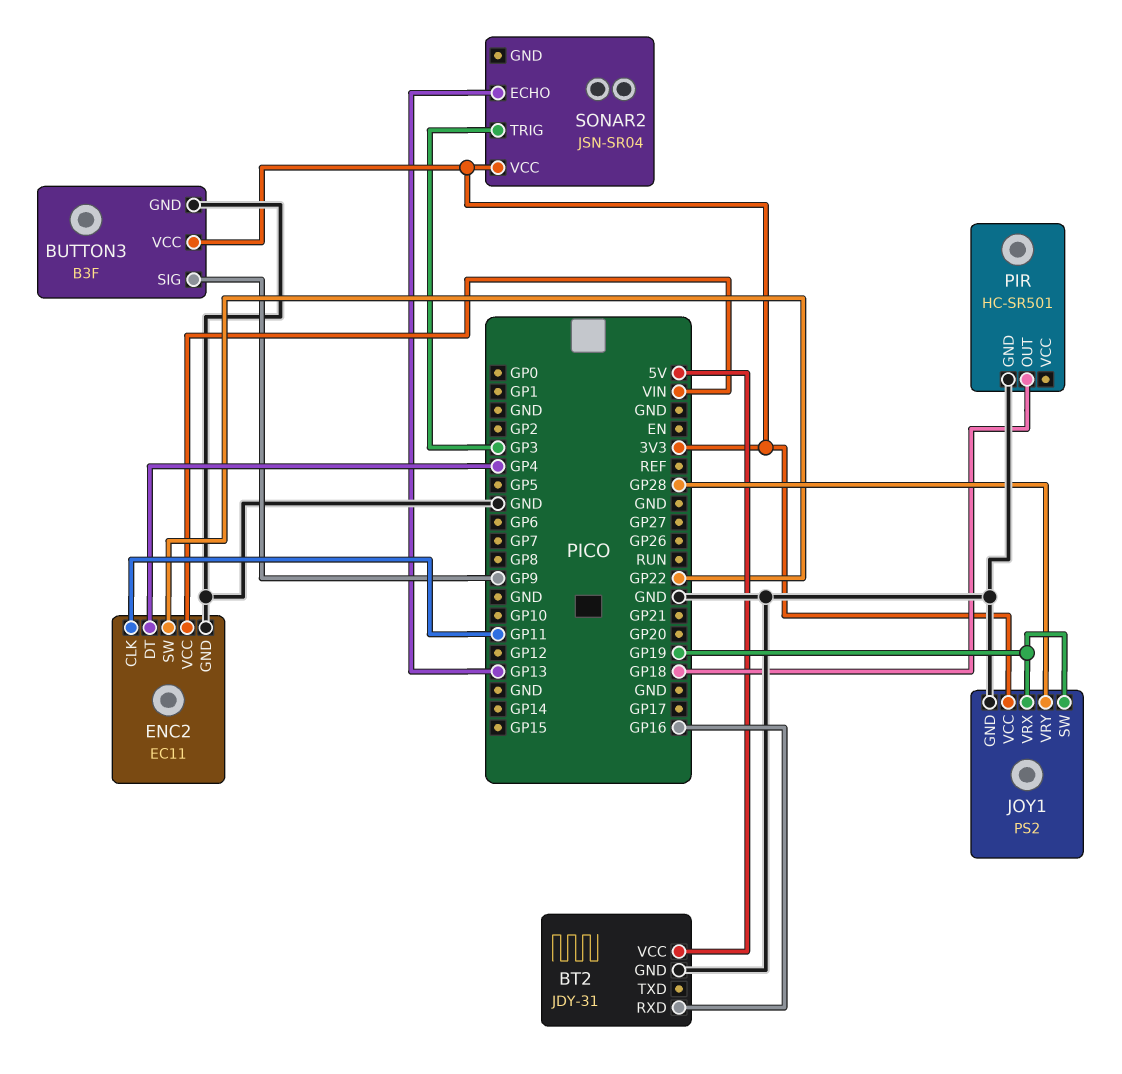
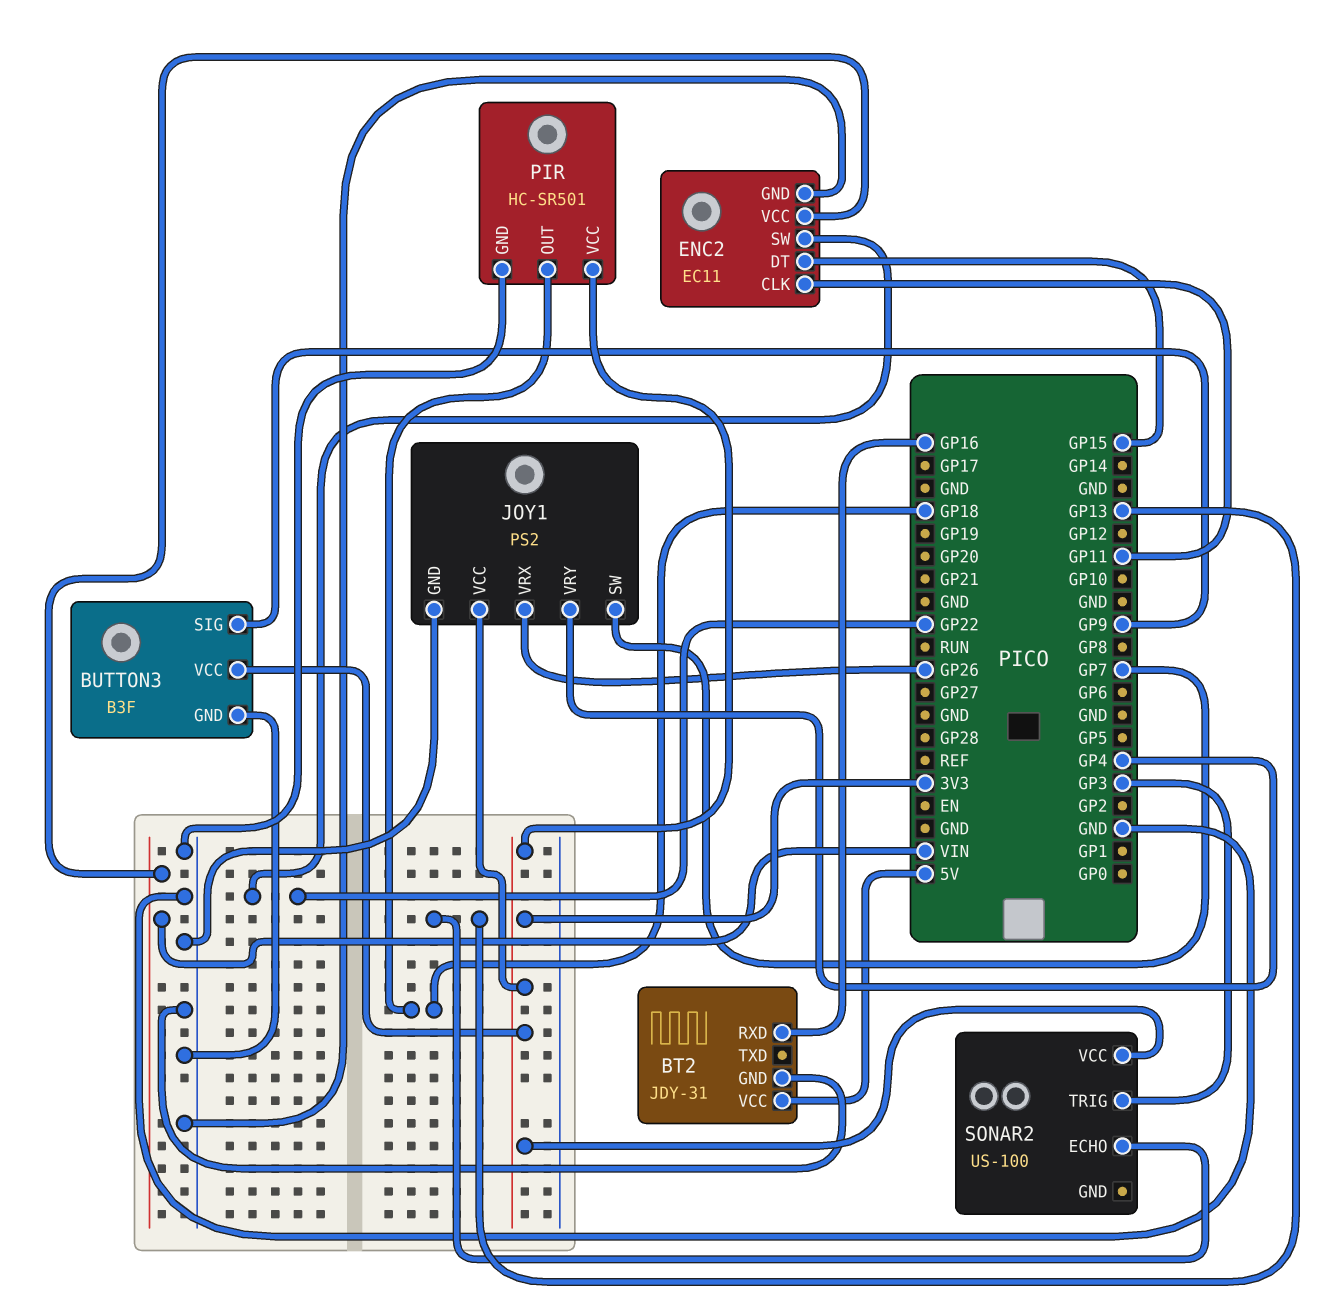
ENC2 pin DT: GP4 -> GP15
JOY1 pin SW: GP19 -> GP7
JOY1 pin VRX: GP19 -> GP26
JOY1 pin VRY: GP28 -> GP4
PIR pin VCC: none -> 3V3
SONAR2: JSN-SR04 -> US-100

